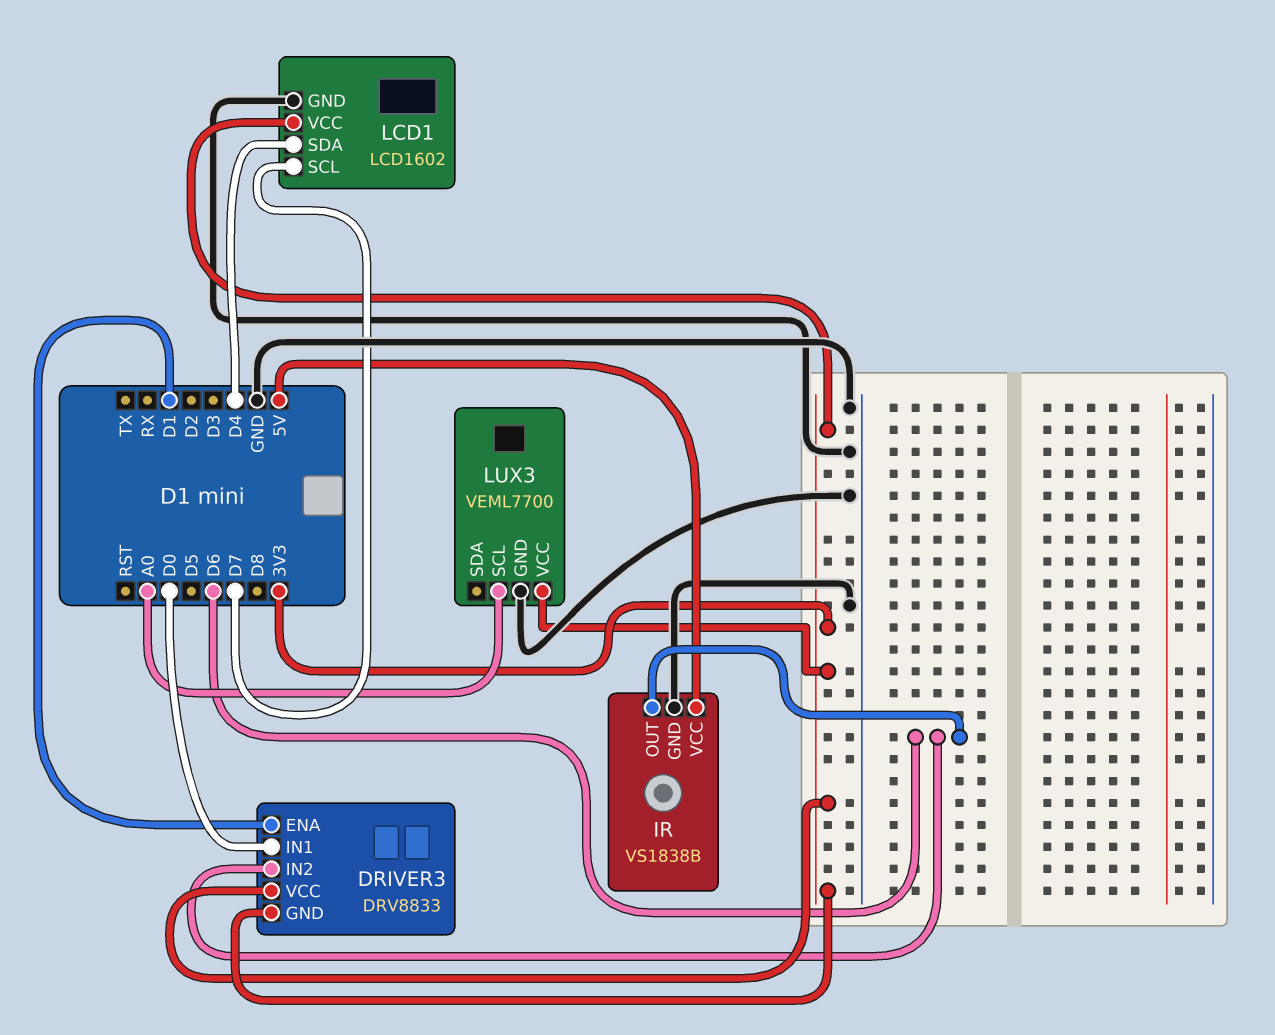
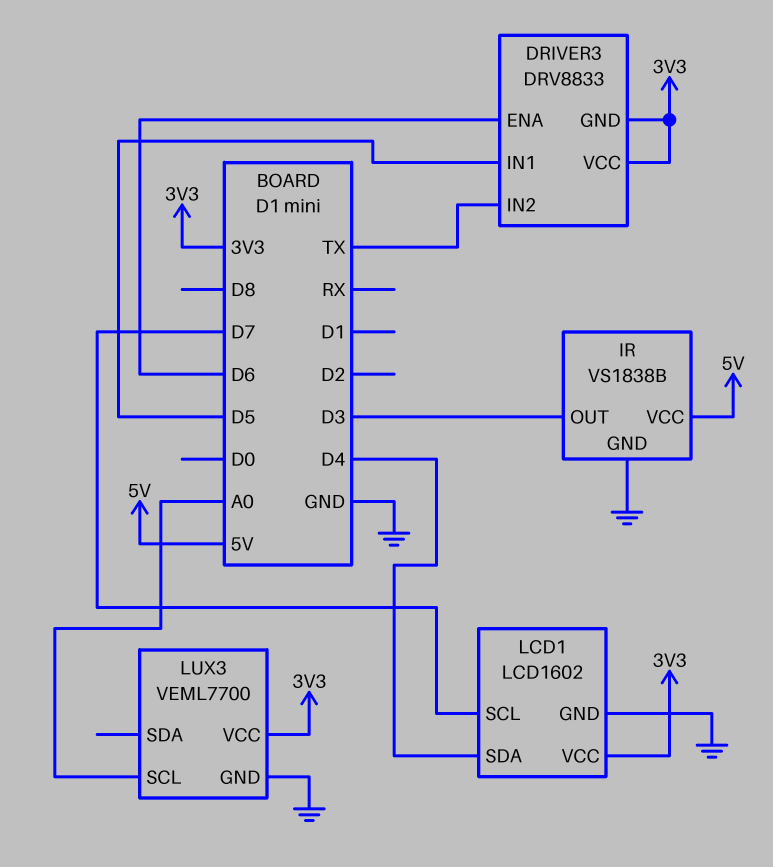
DRIVER3 pin ENA: D1 -> D6
DRIVER3 pin IN1: D0 -> D5
DRIVER3 pin IN2: D6 -> TX
IR pin OUT: D6 -> D3

